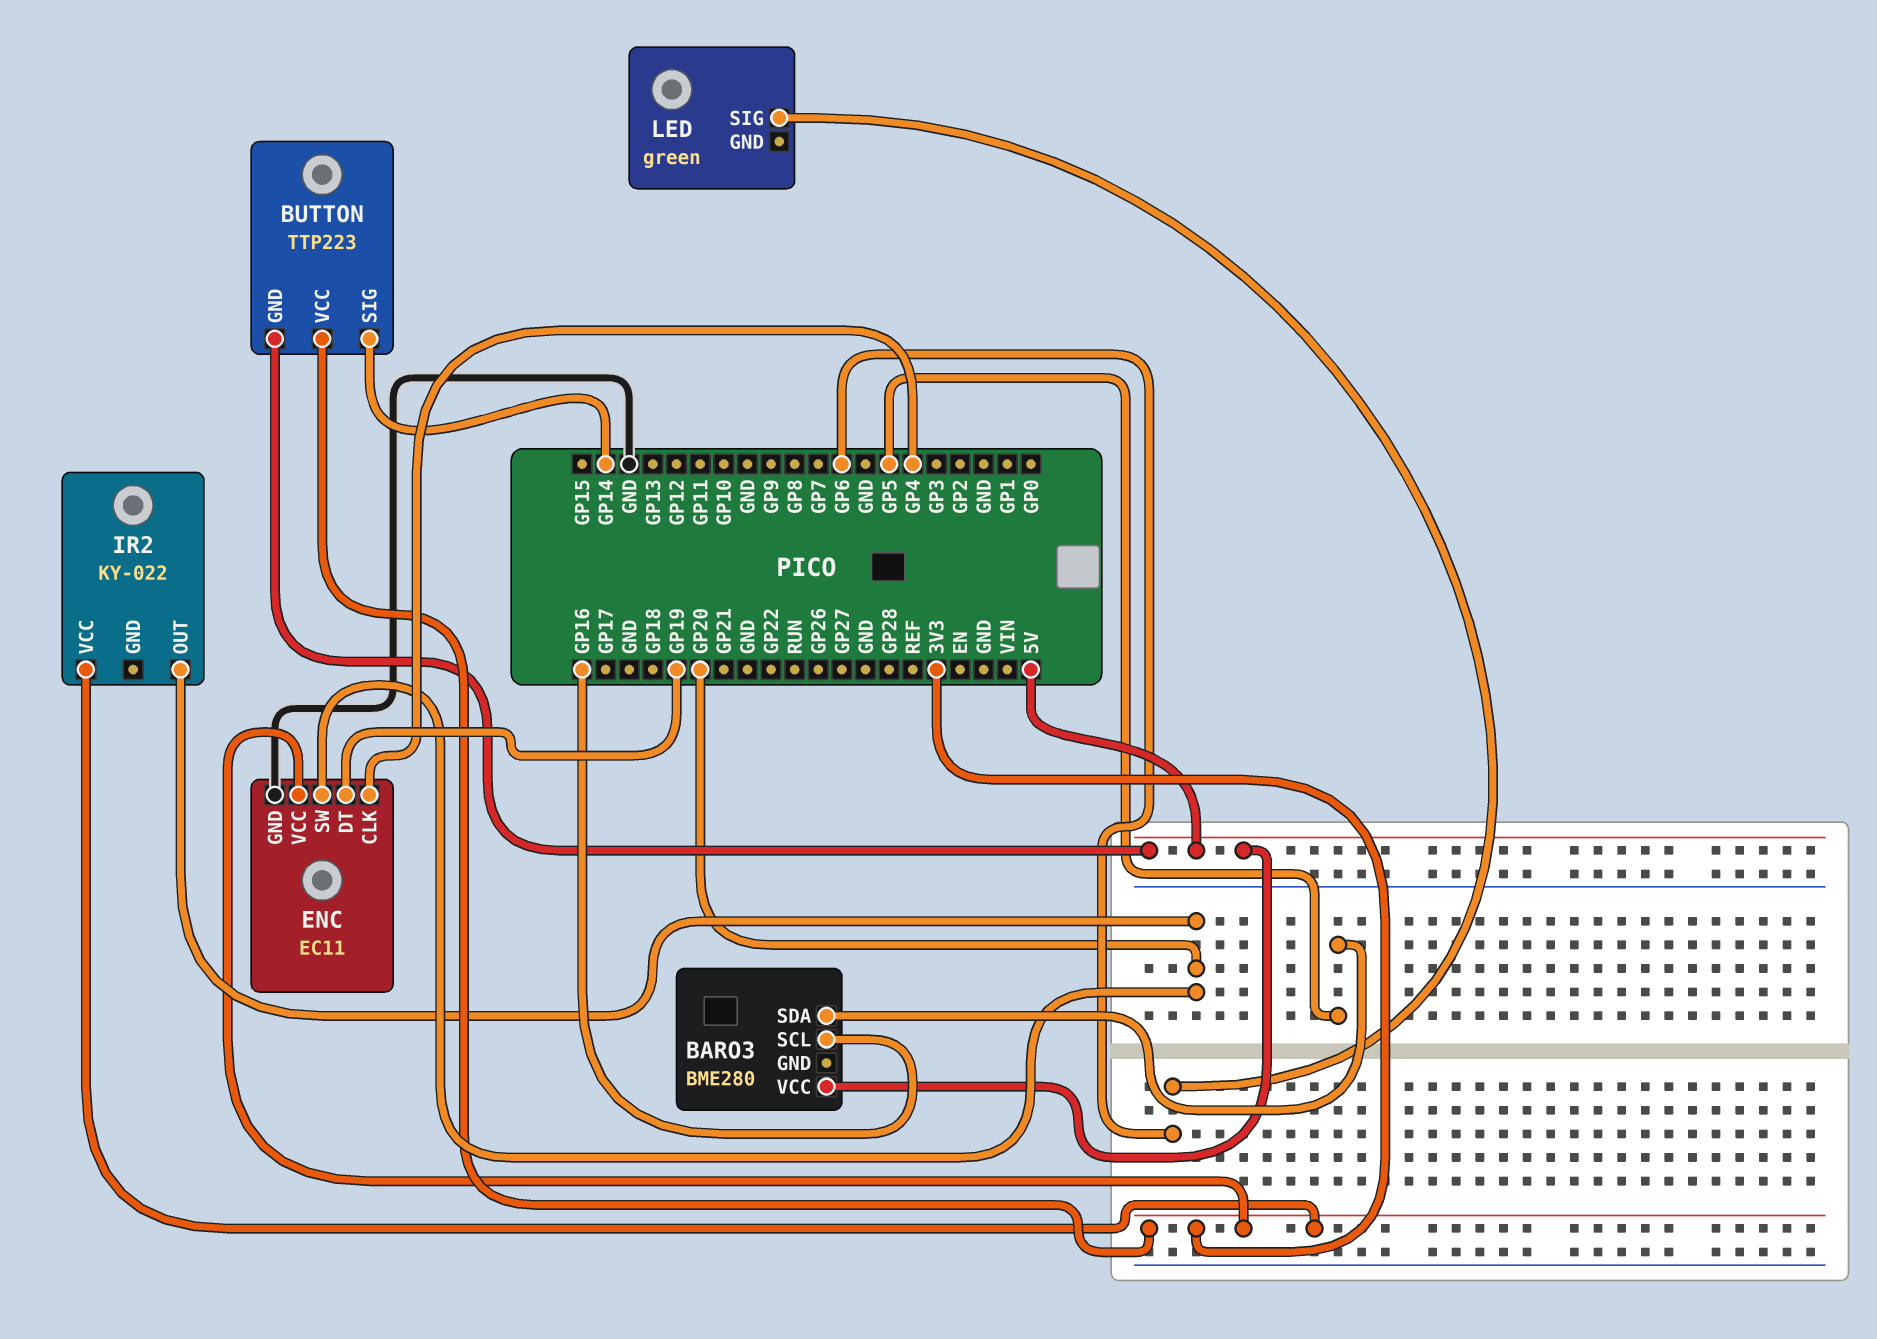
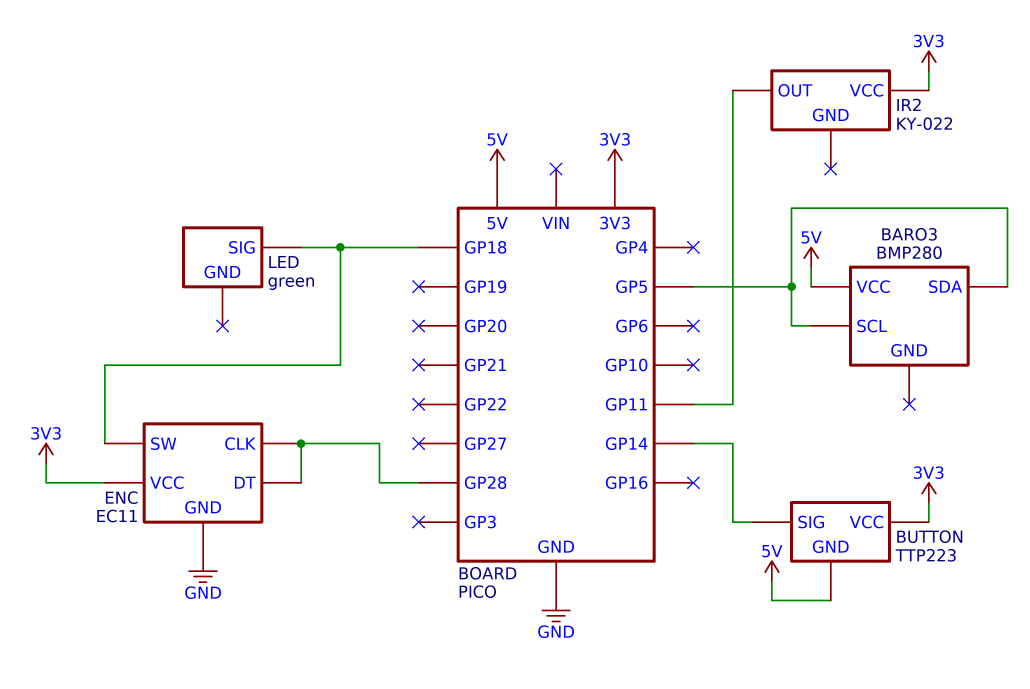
BARO3: BME280 -> BMP280
BARO3 pin SCL: GP16 -> GP5
ENC pin CLK: GP4 -> GP28
ENC pin DT: GP19 -> GP28
ENC pin SW: GP20 -> GP18
IR2 pin OUT: GP20 -> GP11
LED pin SIG: GP6 -> GP18

